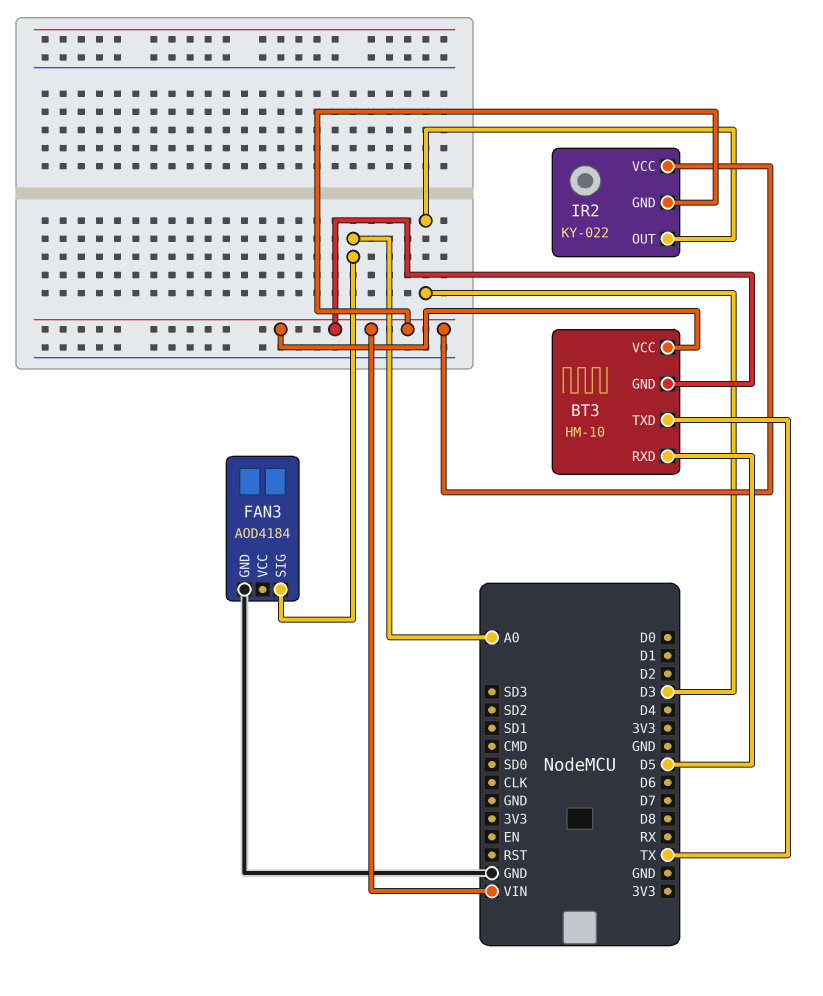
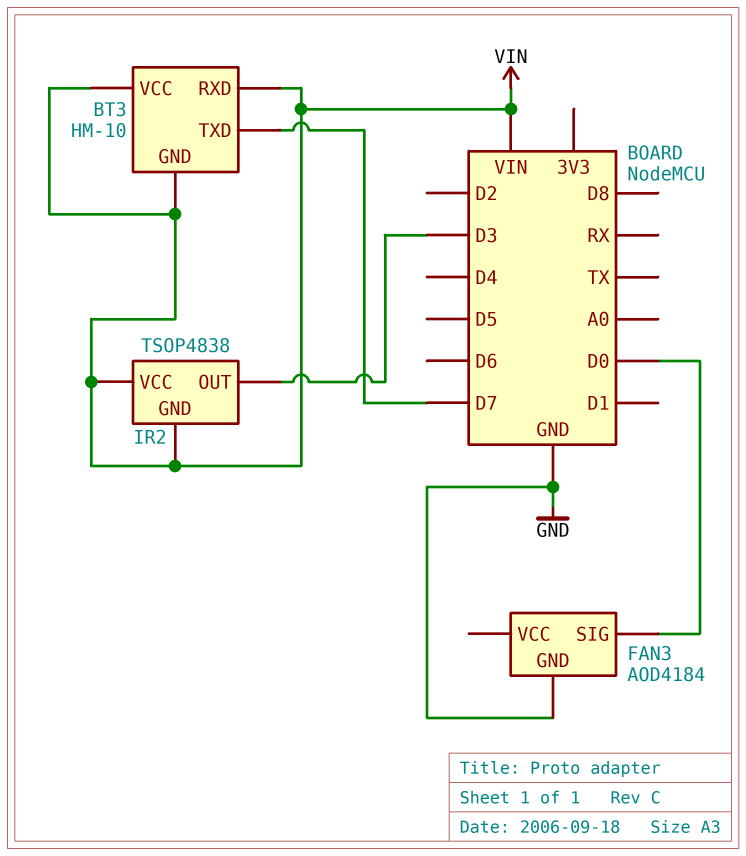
BT3 pin RXD: D5 -> VIN
BT3 pin TXD: TX -> D7
FAN3 pin SIG: A0 -> D0
IR2: KY-022 -> TSOP4838

